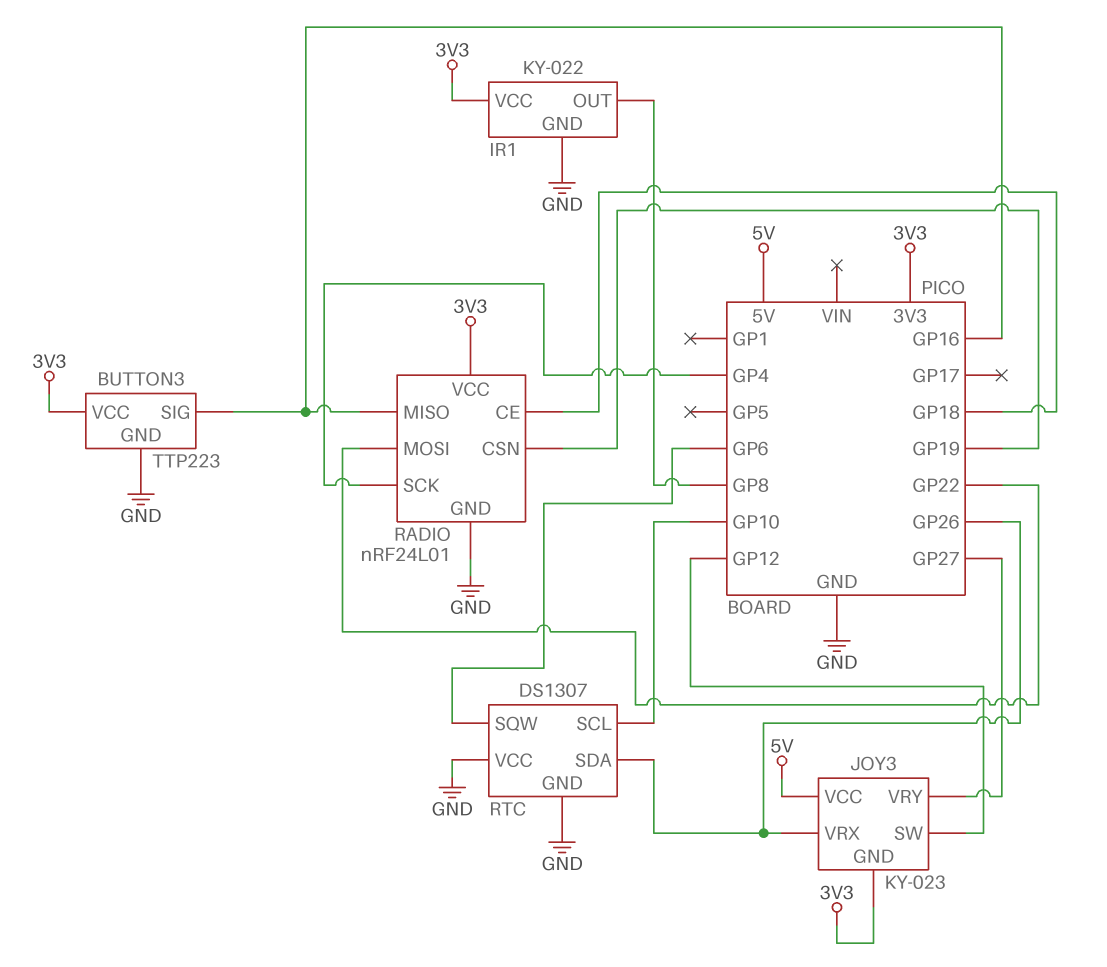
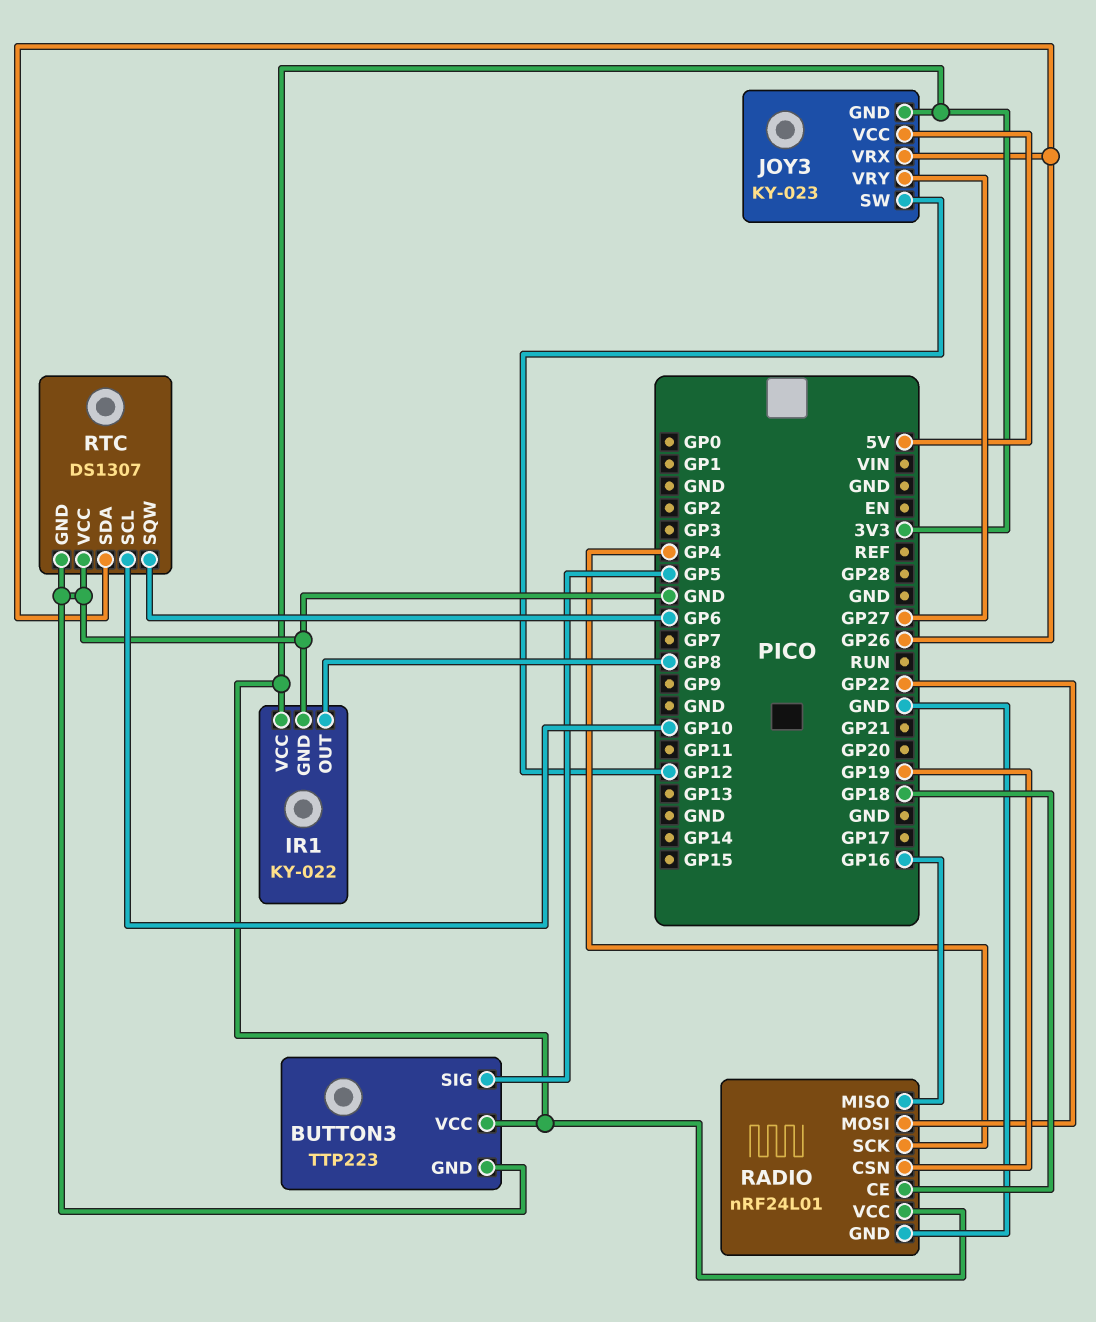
BUTTON3 pin SIG: GP16 -> GP5

